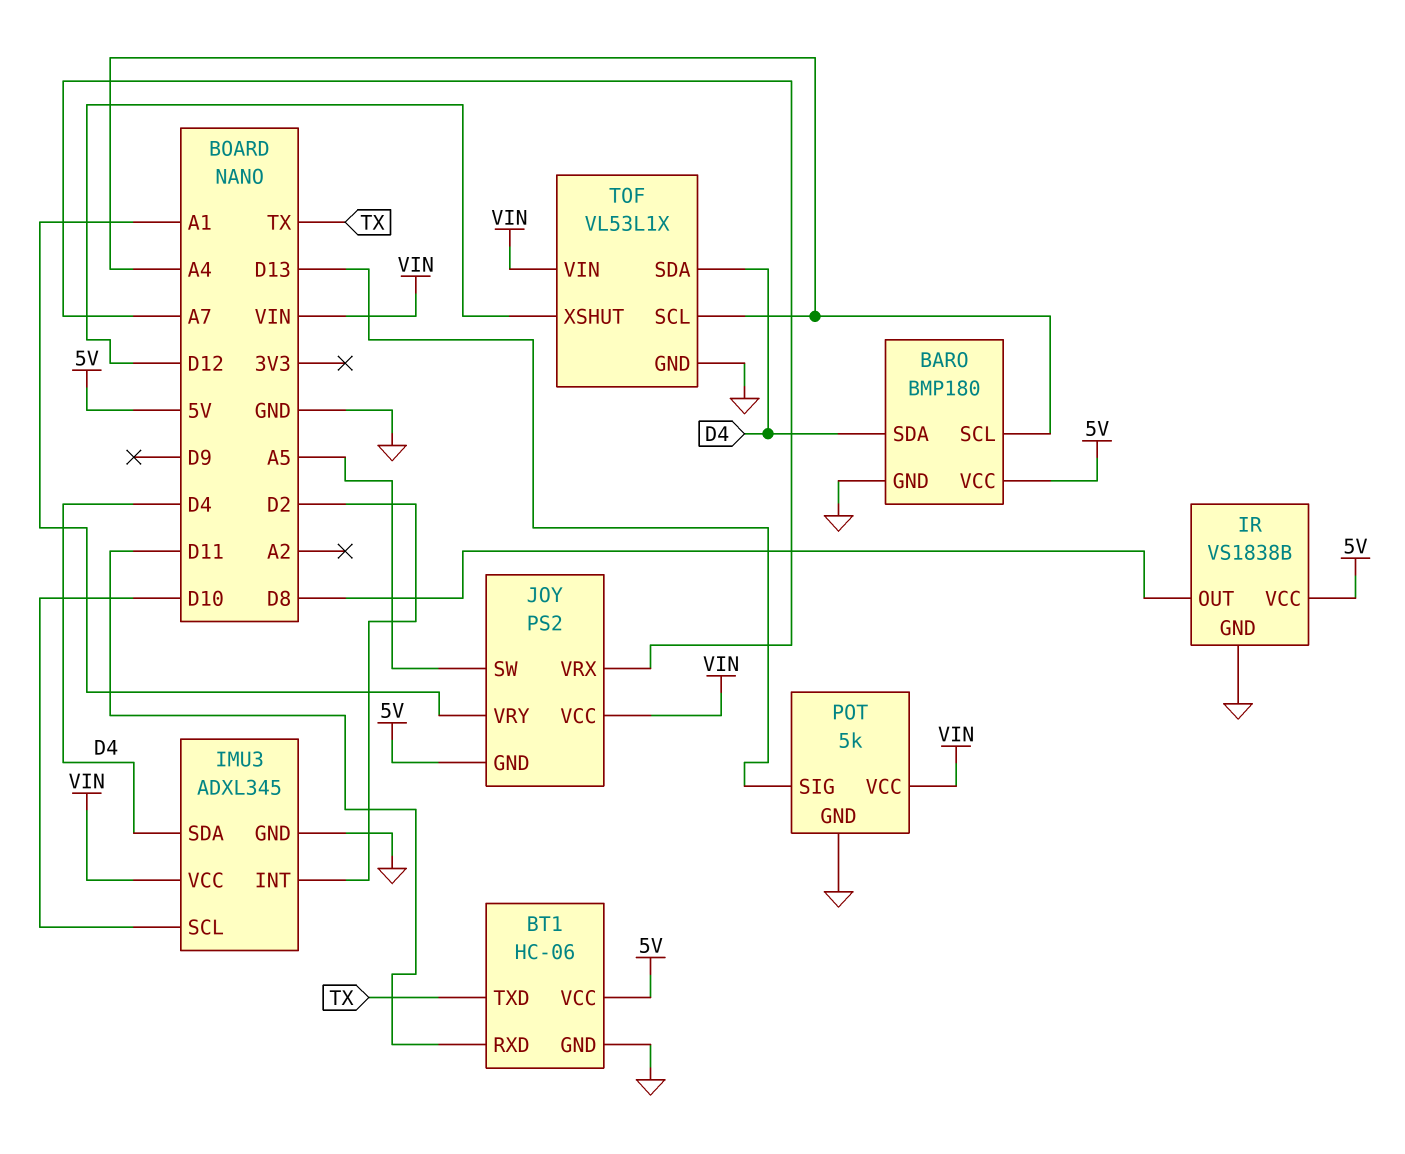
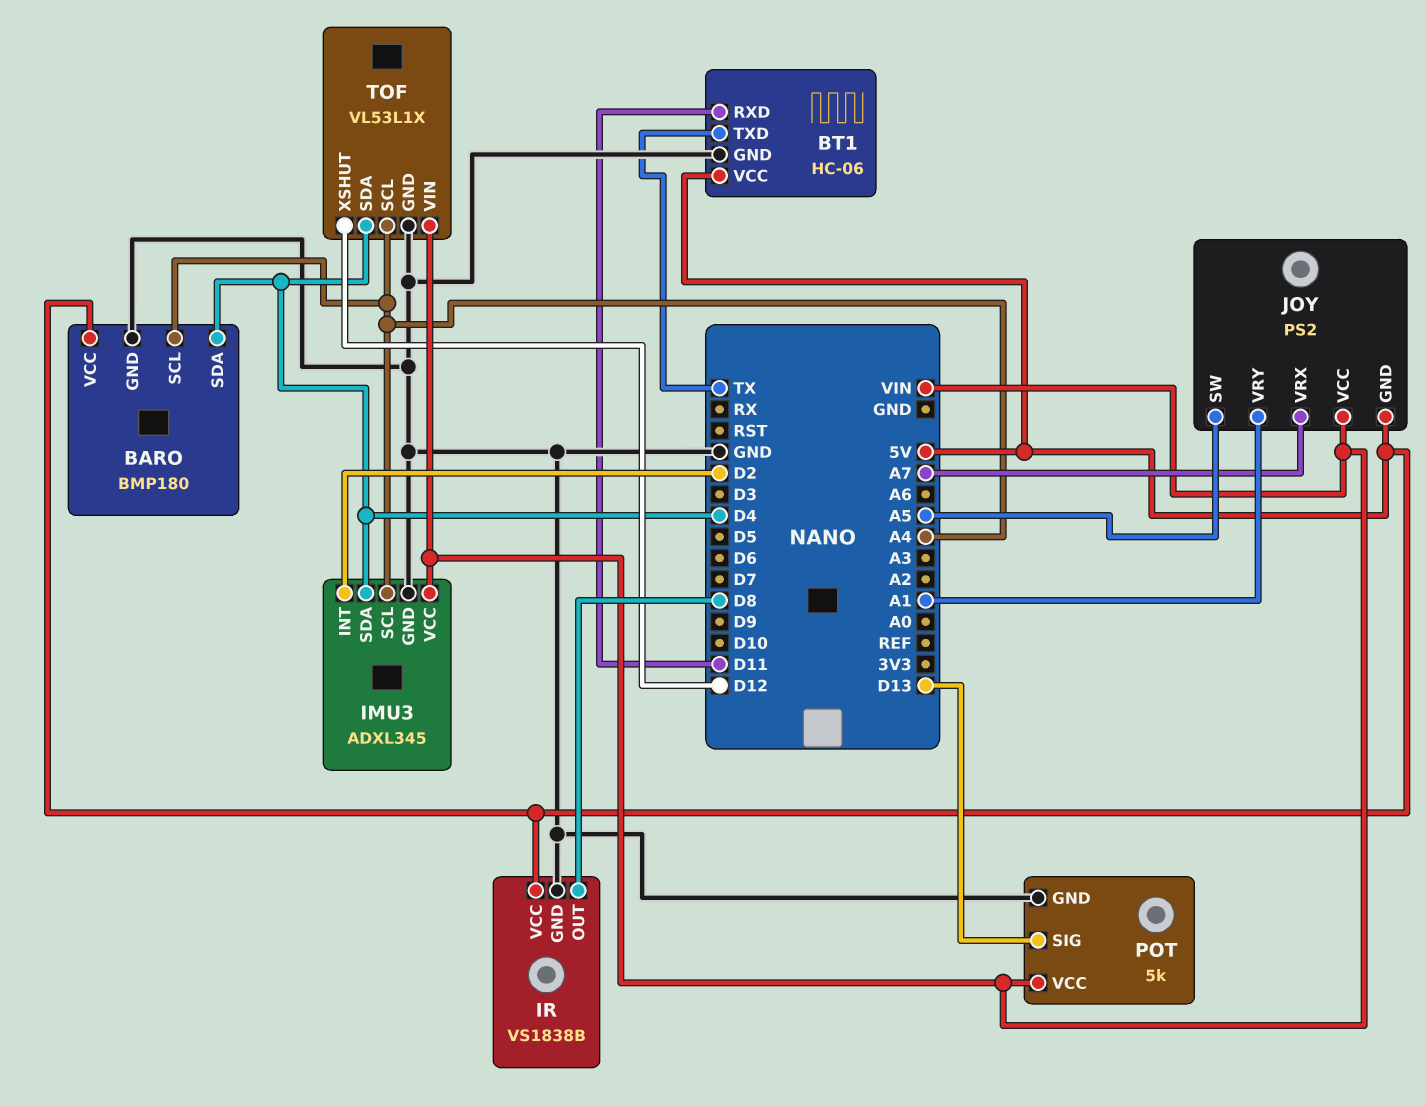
IMU3 pin SCL: D10 -> A4

